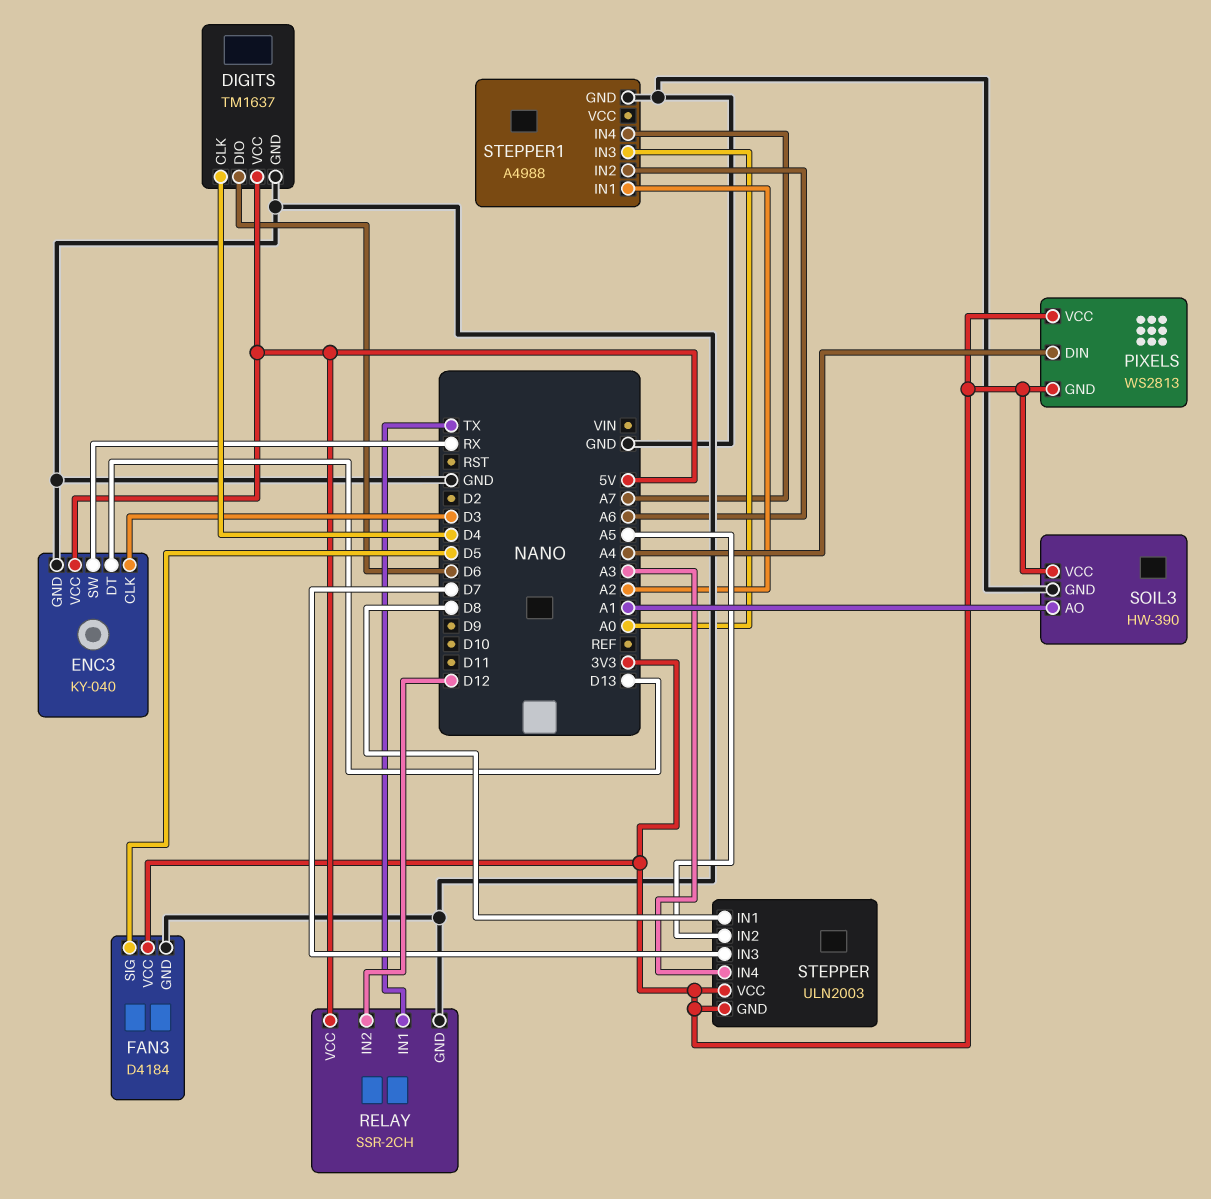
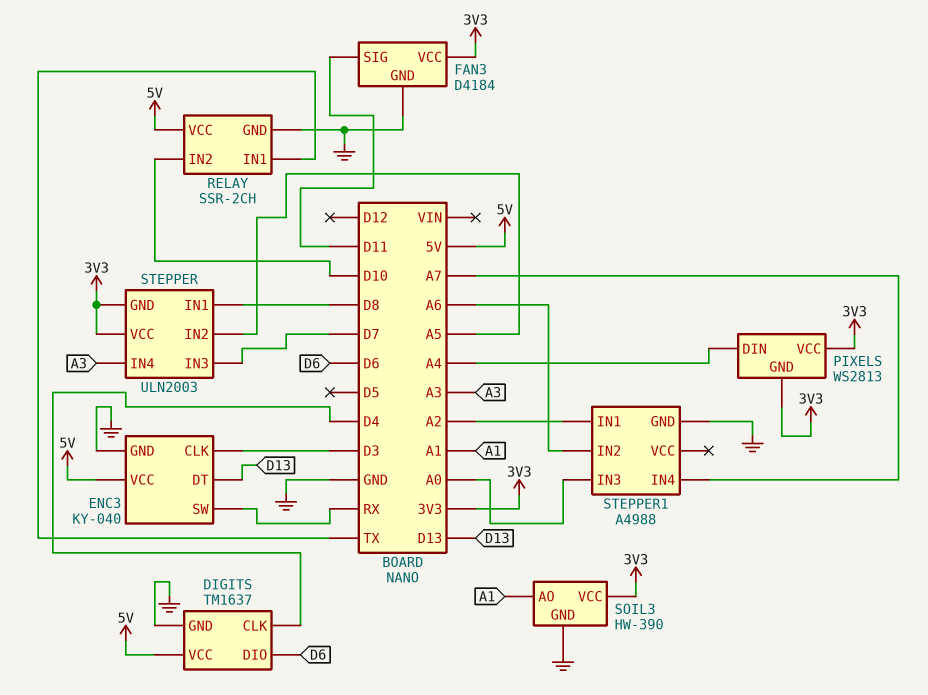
FAN3 pin SIG: D5 -> D11
RELAY pin IN2: D12 -> D10

